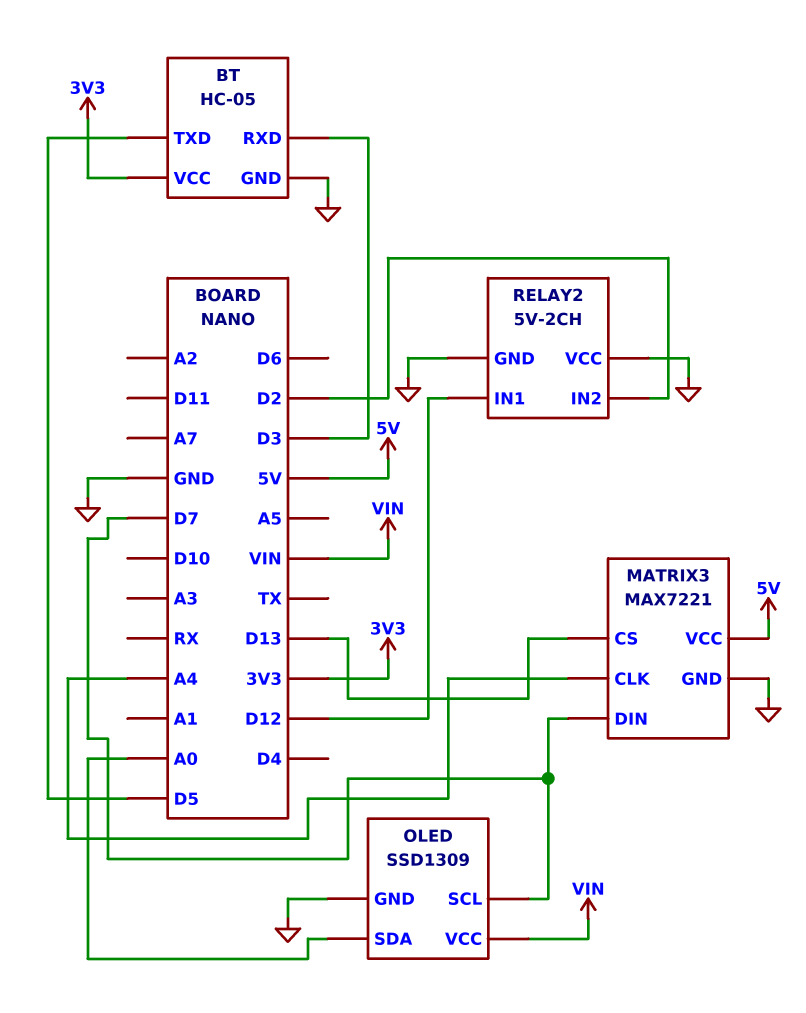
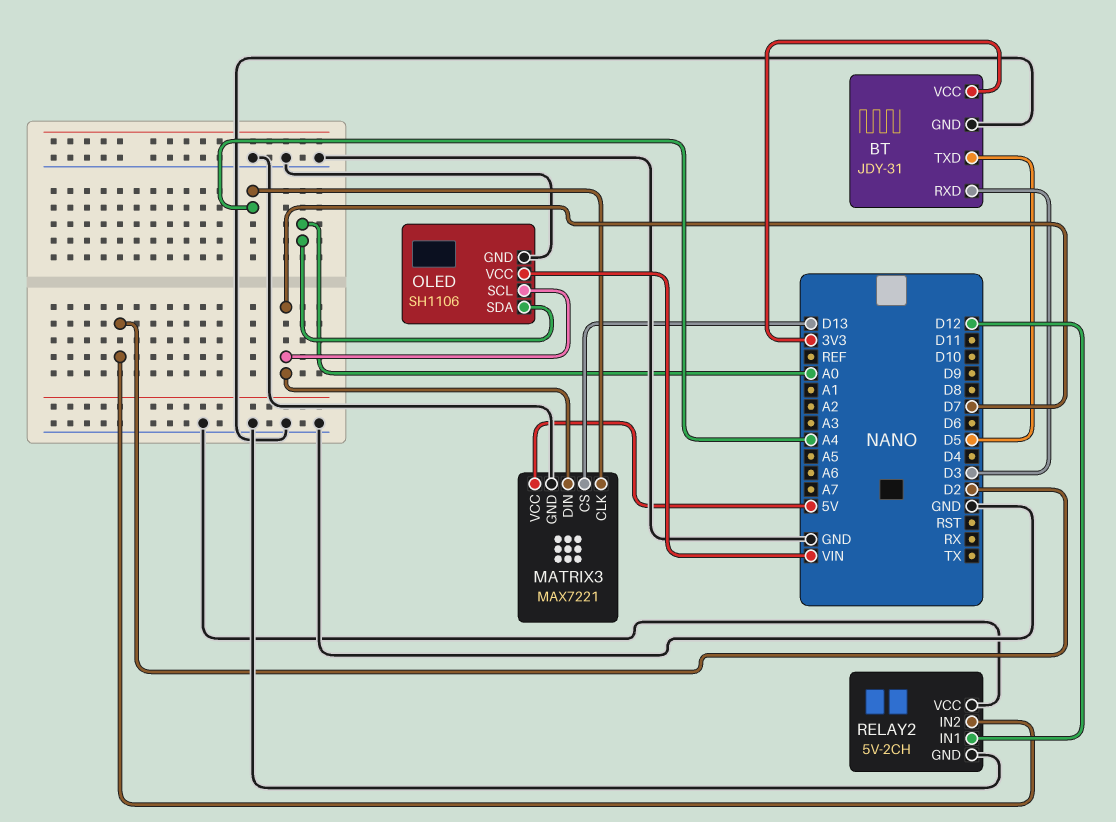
BT: HC-05 -> JDY-31
OLED: SSD1309 -> SH1106

